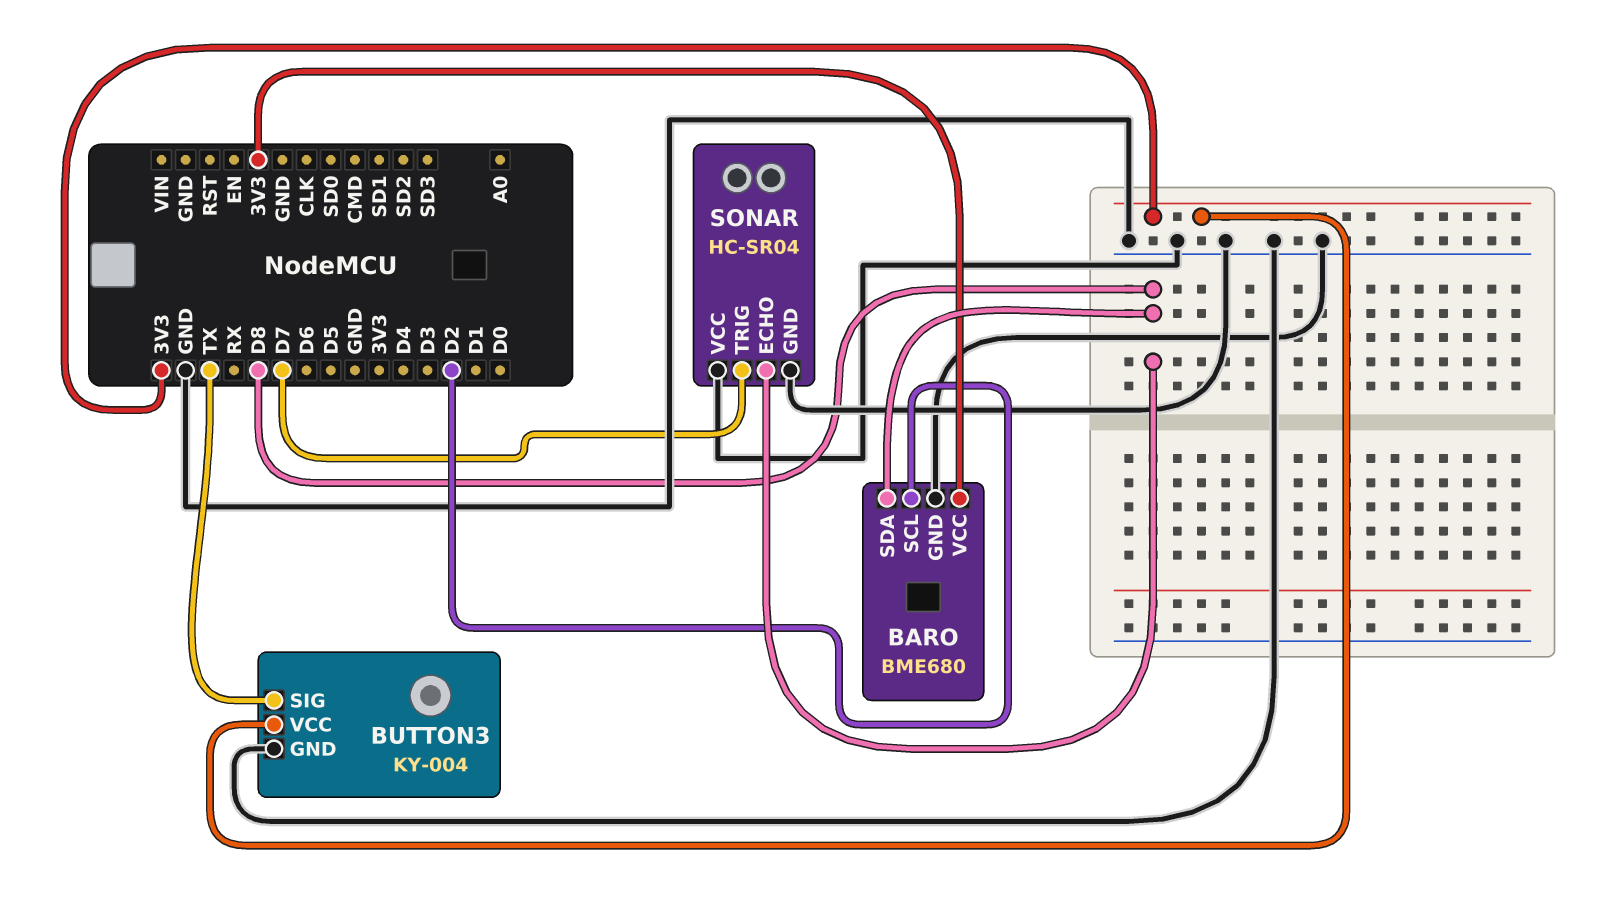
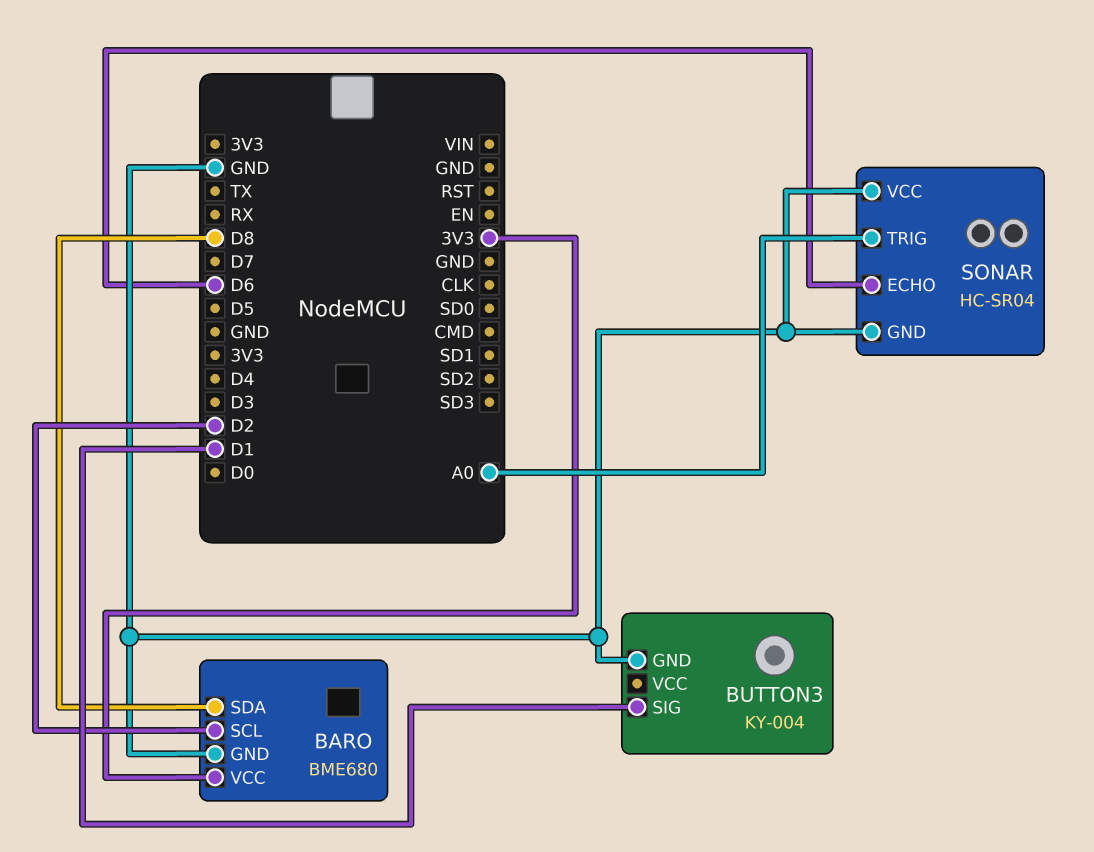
BUTTON3 pin SIG: TX -> D1
BUTTON3 pin VCC: 3V3 -> none
SONAR pin ECHO: D8 -> D6
SONAR pin TRIG: D7 -> A0

